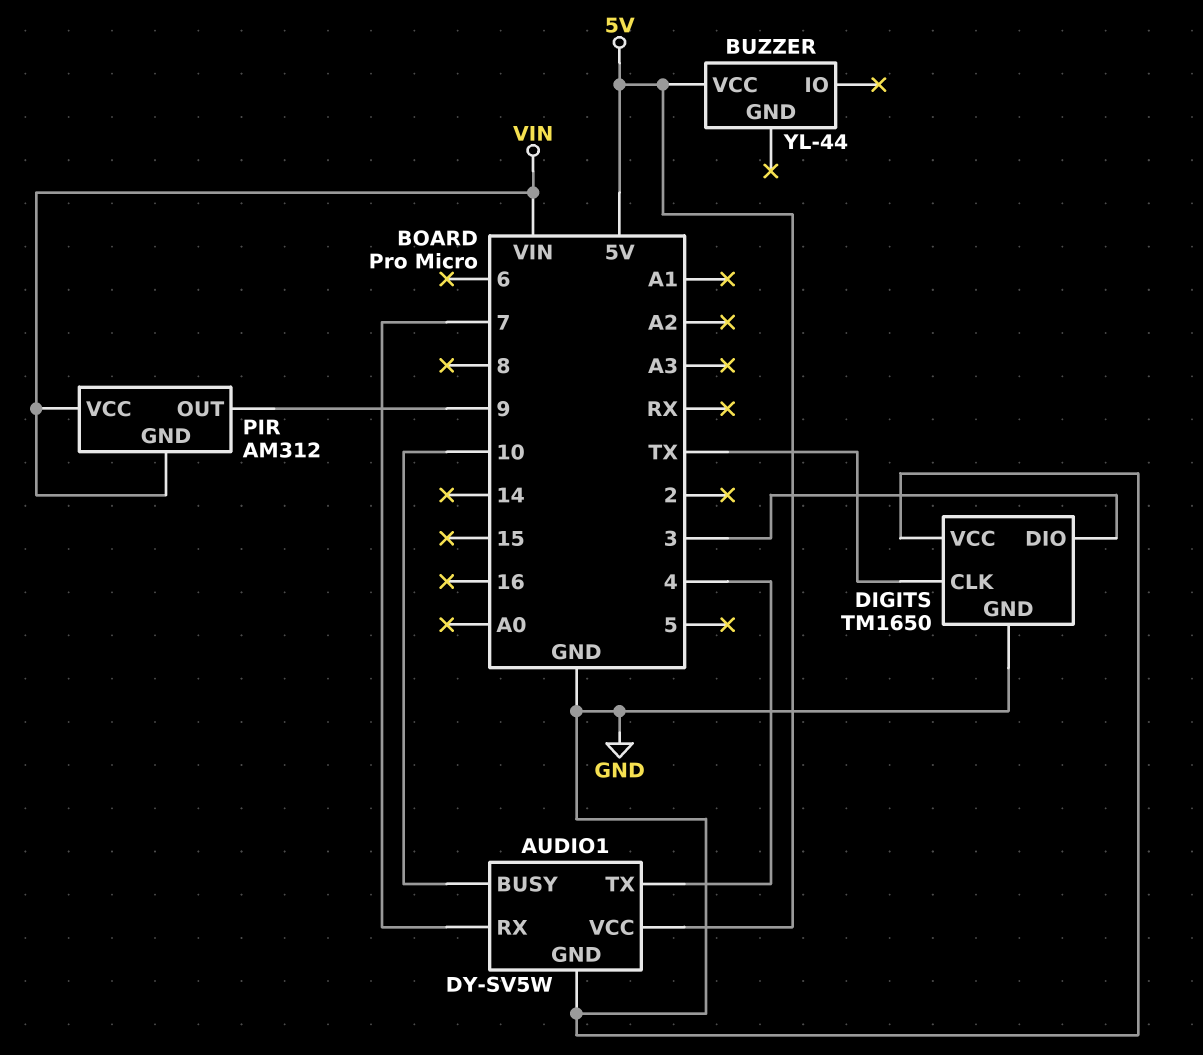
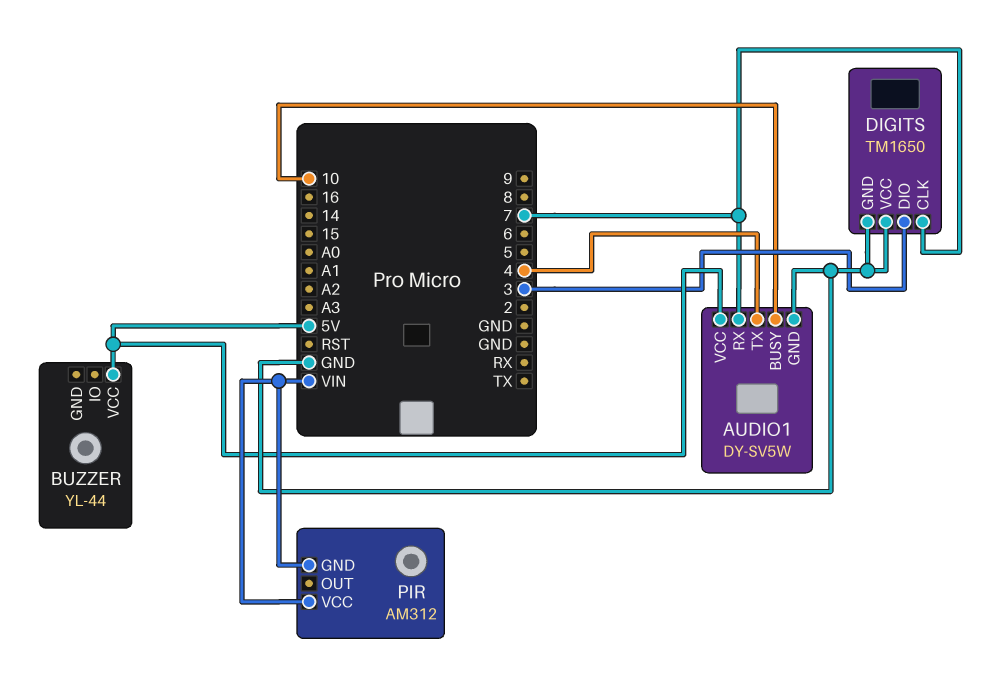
DIGITS pin CLK: TX -> 7
PIR pin OUT: 9 -> none

